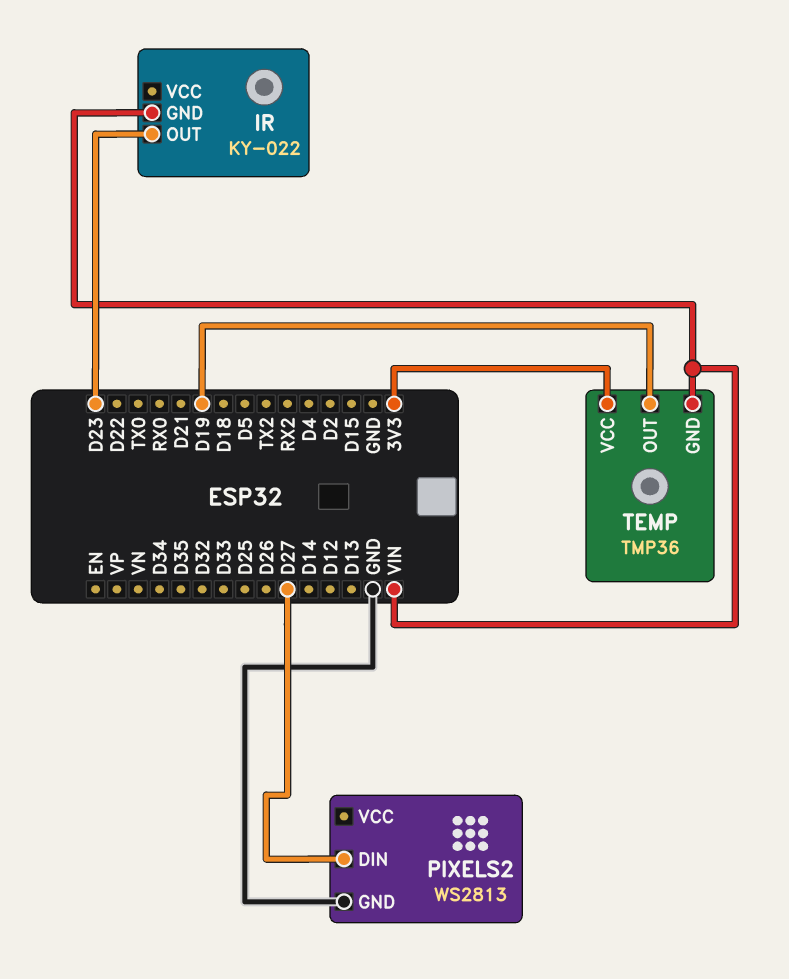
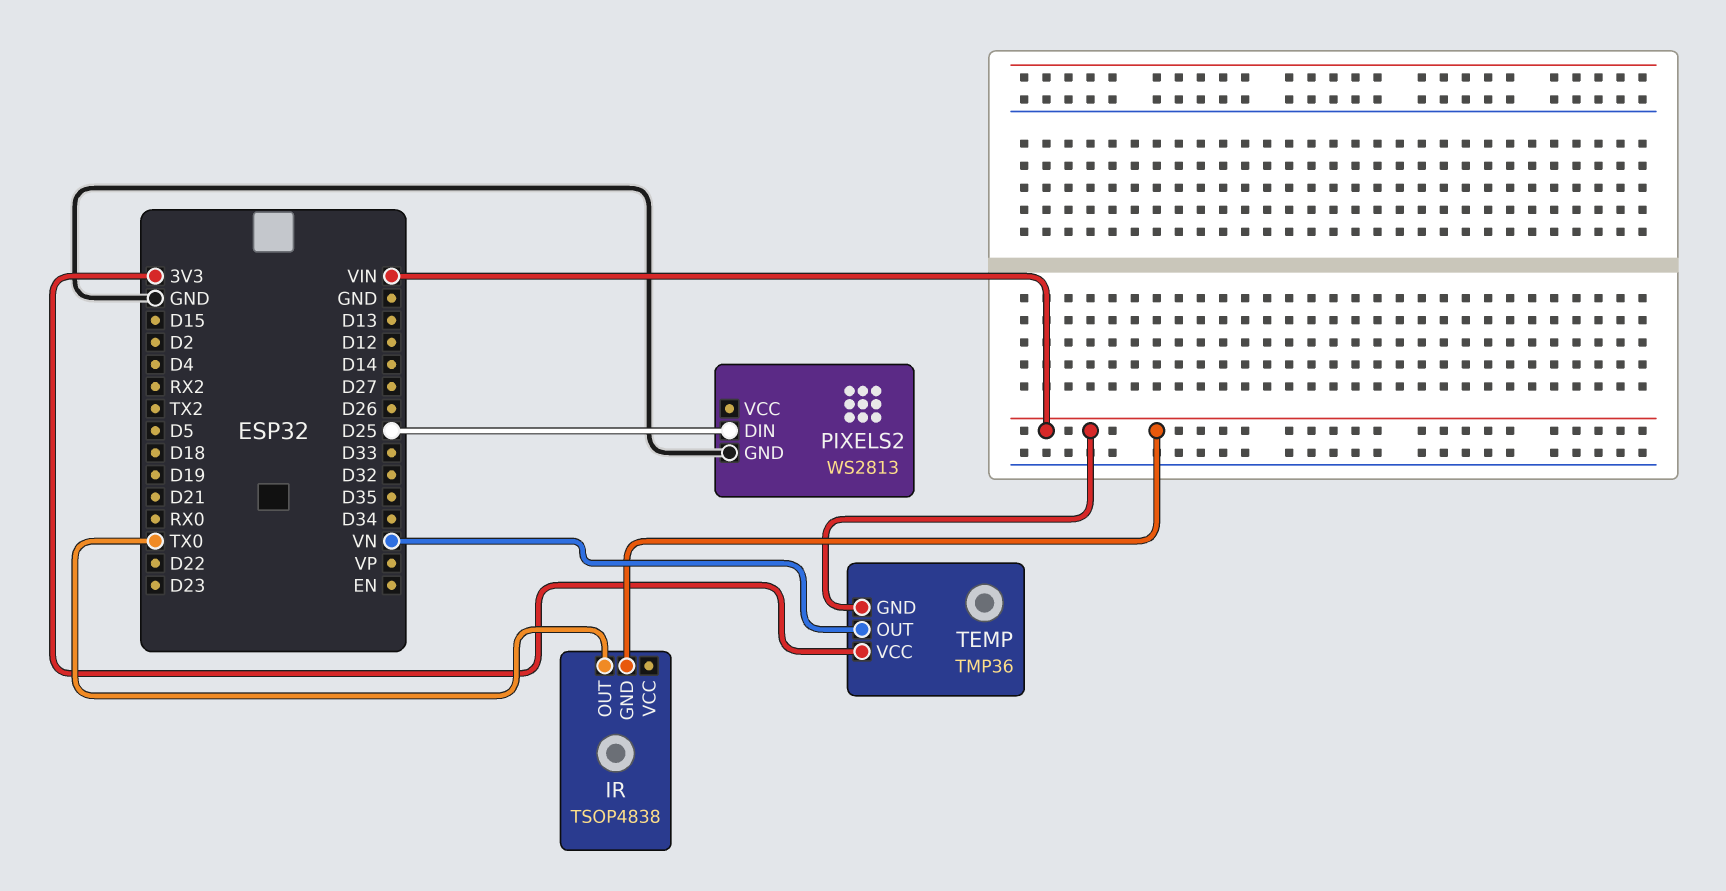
IR: KY-022 -> TSOP4838
IR pin OUT: D23 -> TX0
PIXELS2 pin DIN: D27 -> D25
TEMP pin OUT: D19 -> VN

